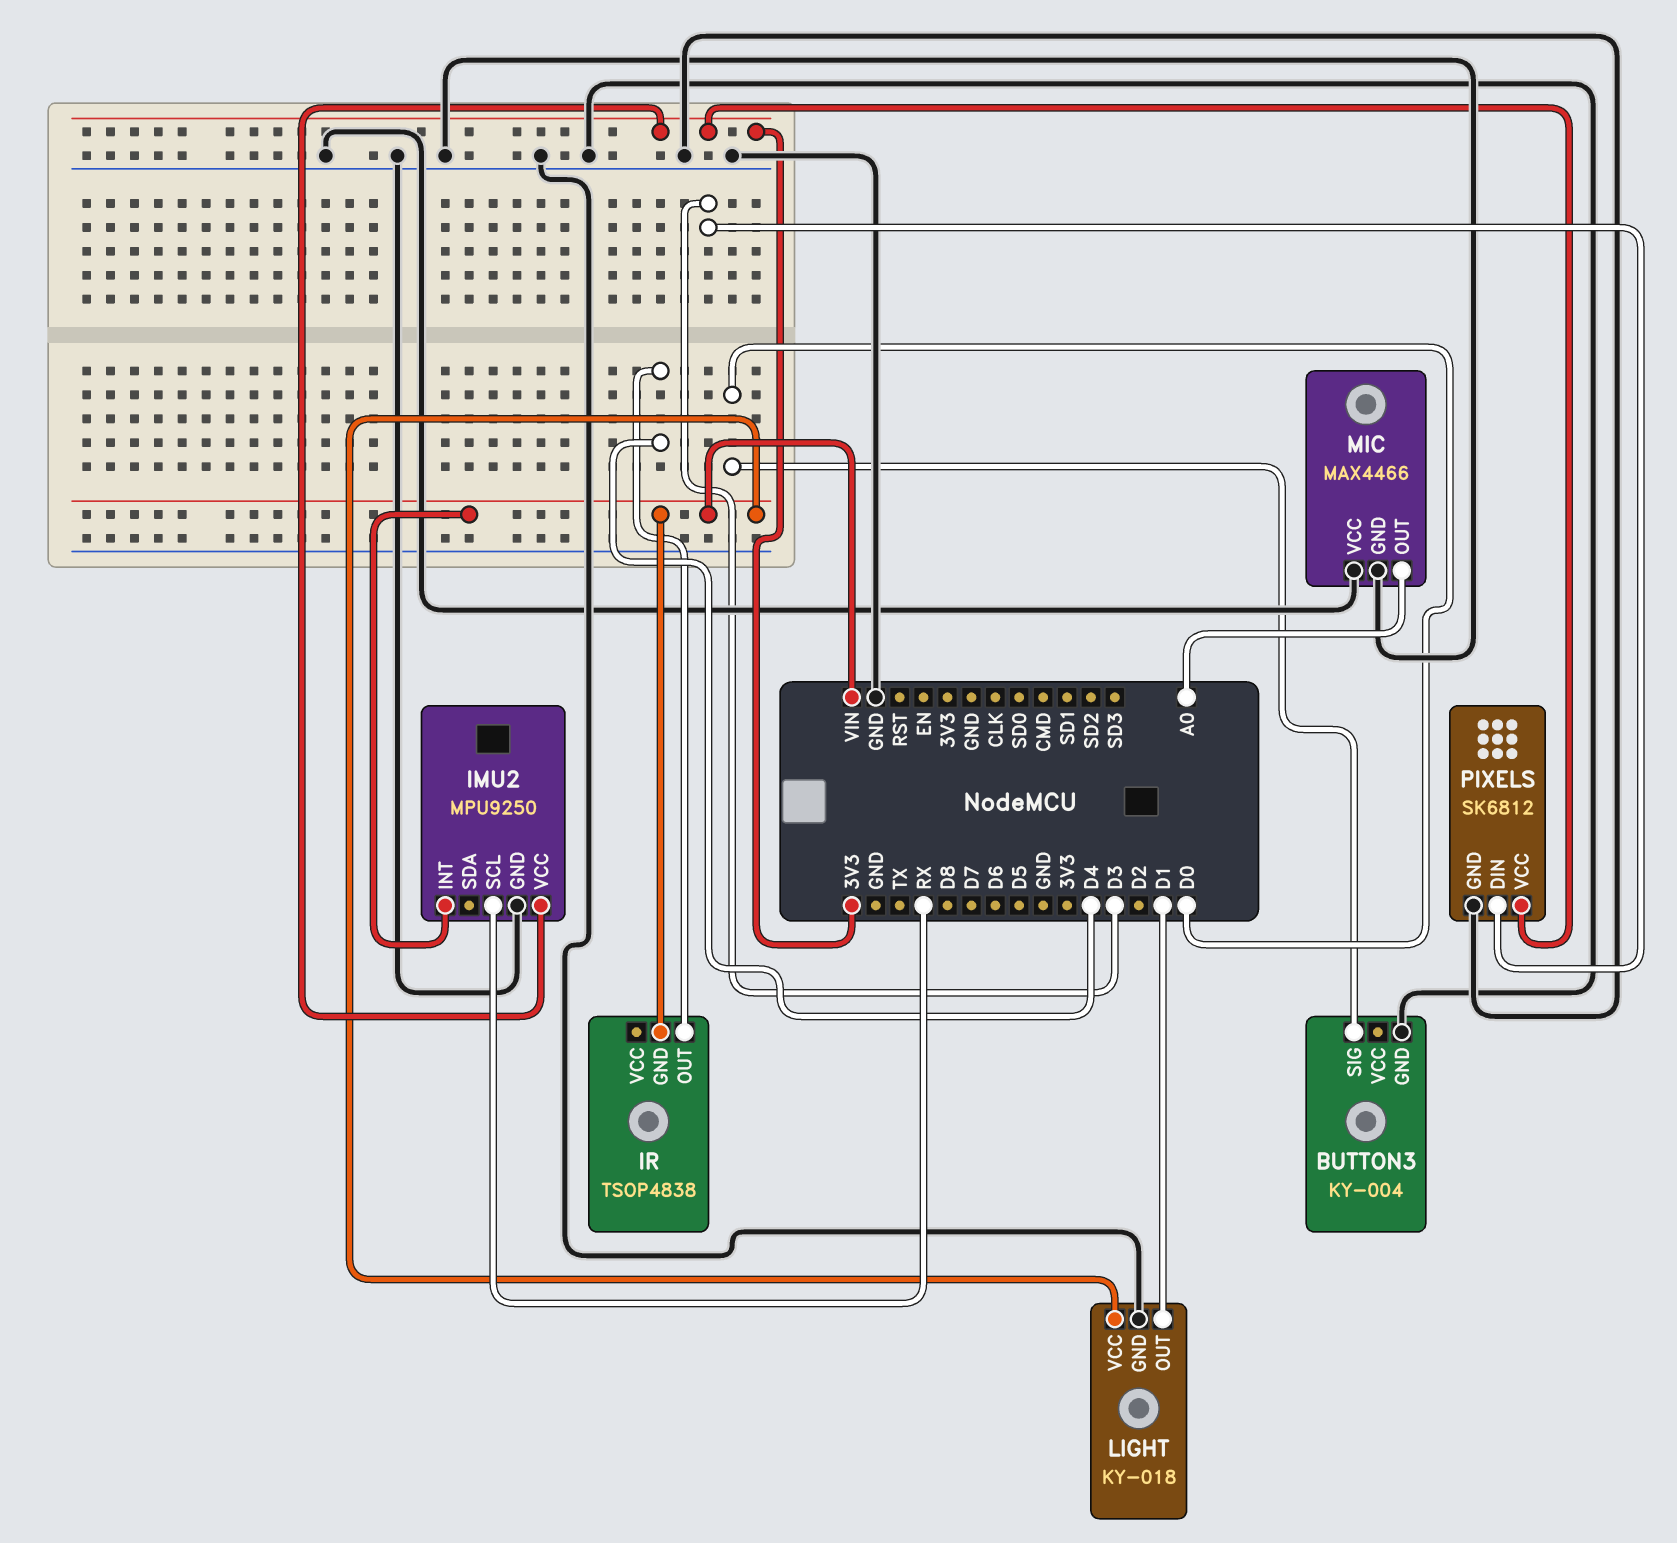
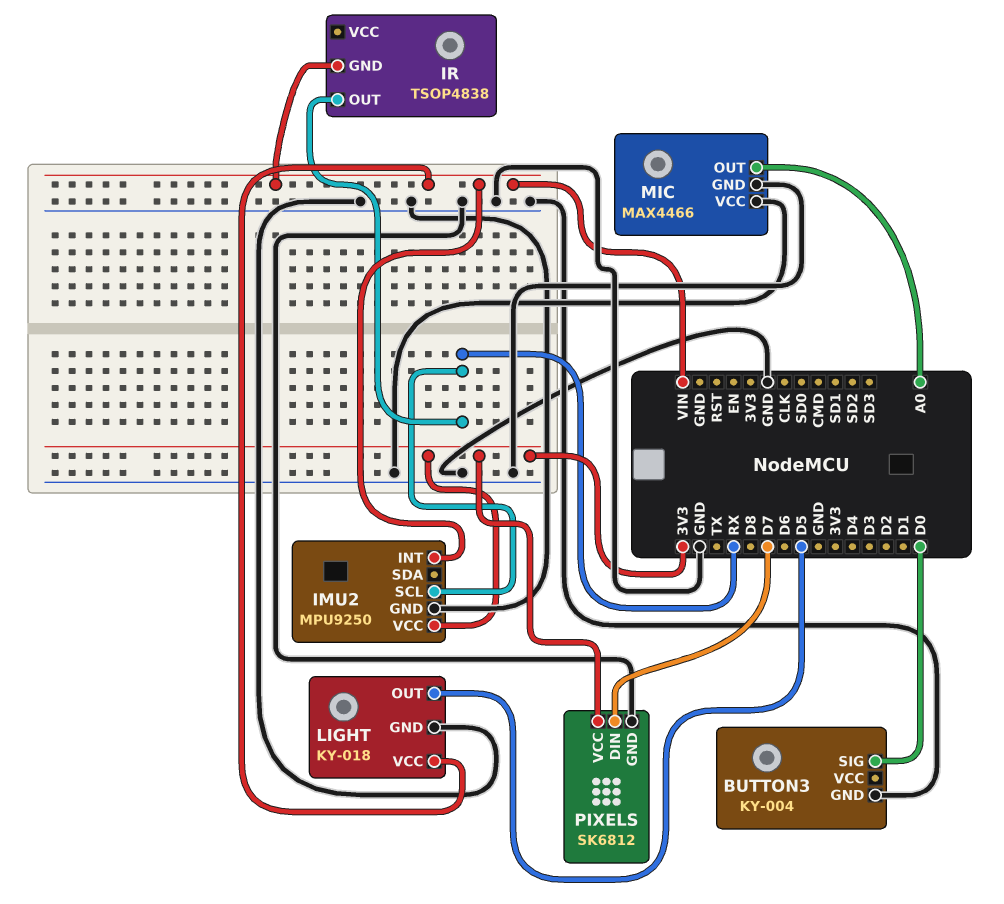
IR pin OUT: D4 -> RX
LIGHT pin OUT: D1 -> D5
PIXELS pin DIN: D3 -> D7

